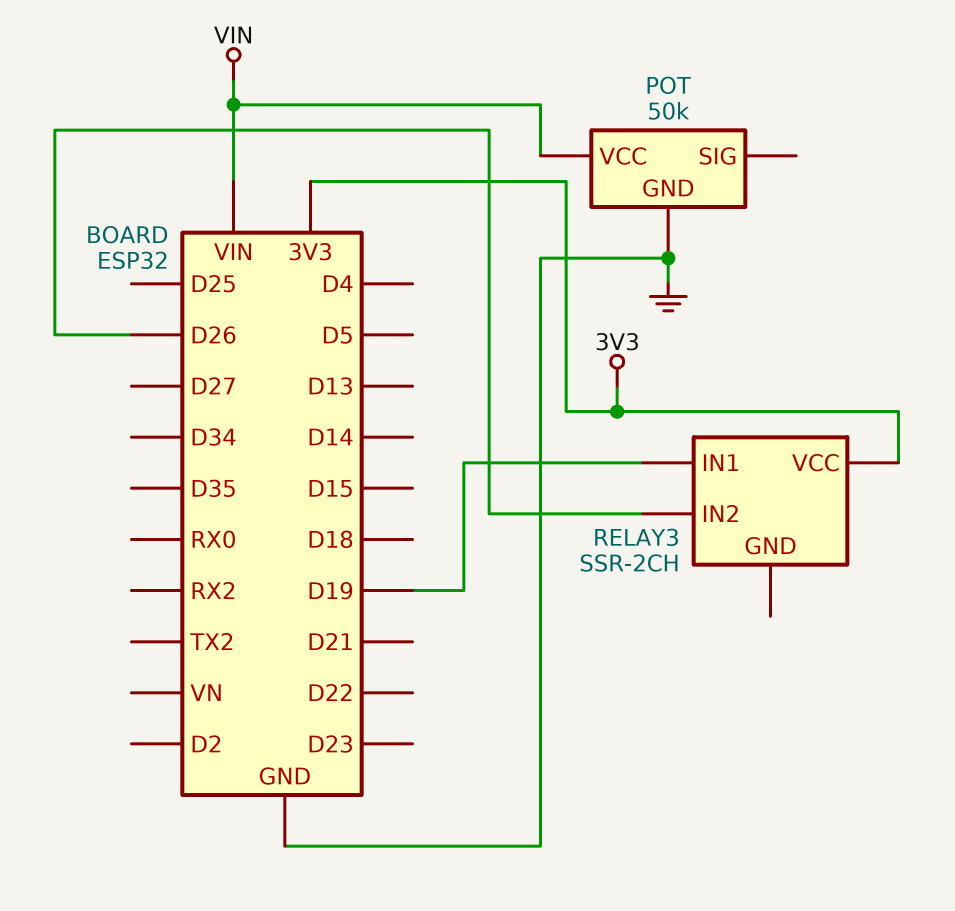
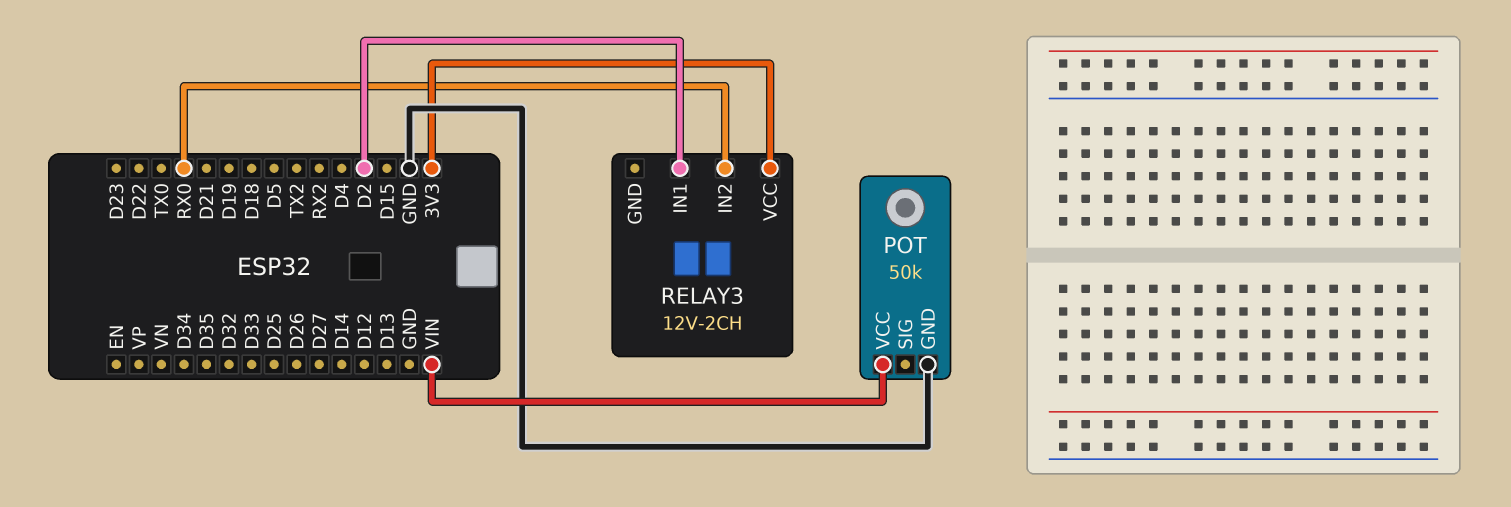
RELAY3: SSR-2CH -> 12V-2CH
RELAY3 pin IN1: D19 -> D2
RELAY3 pin IN2: D26 -> RX0

